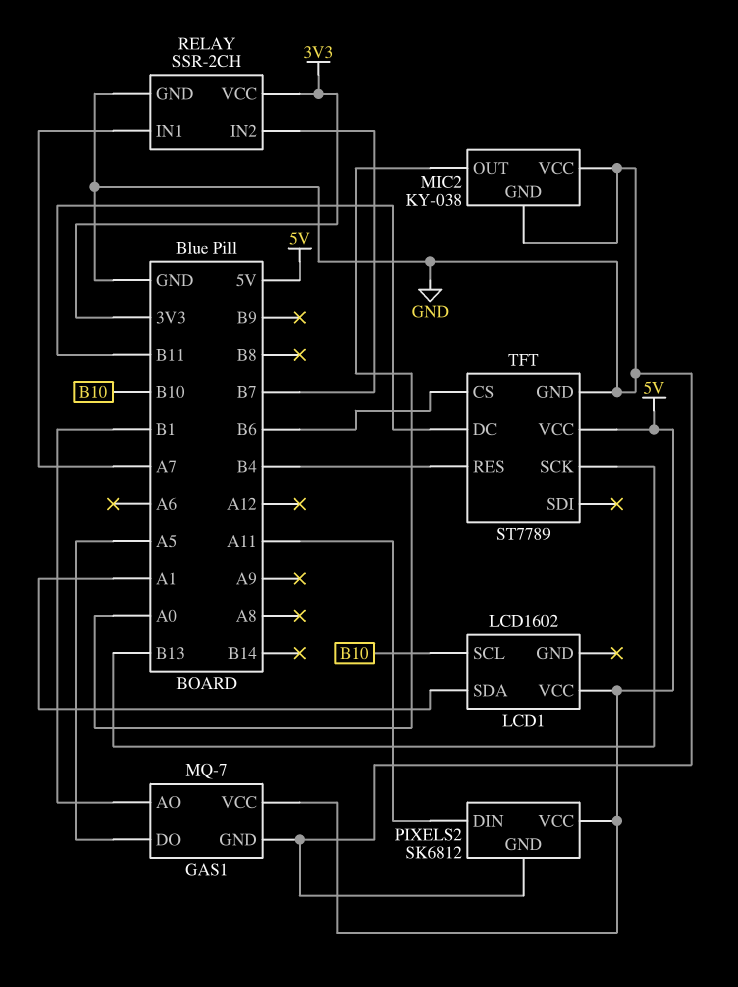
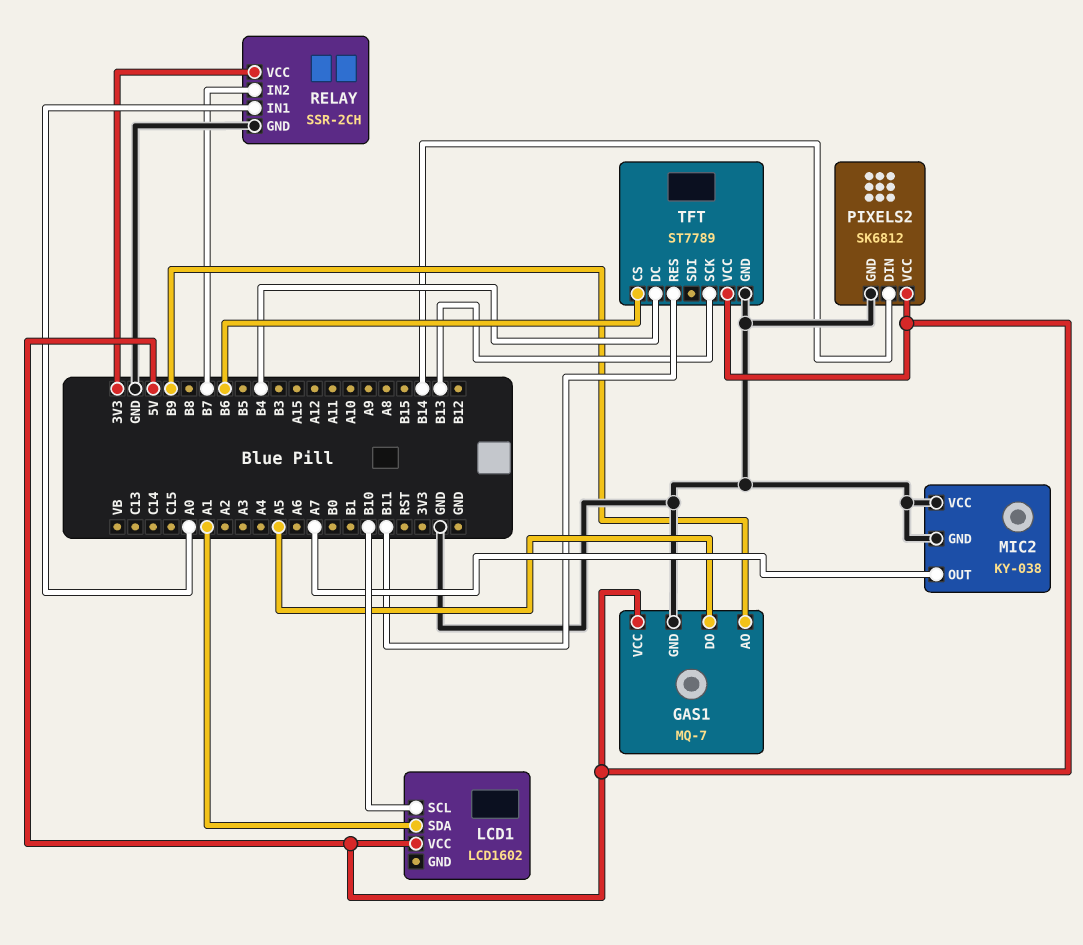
GAS1 pin AO: B1 -> B9
MIC2 pin OUT: A0 -> A7
PIXELS2 pin DIN: A11 -> B14
RELAY pin IN1: A7 -> A0
TFT pin DC: B11 -> B4
TFT pin RES: B4 -> B11

